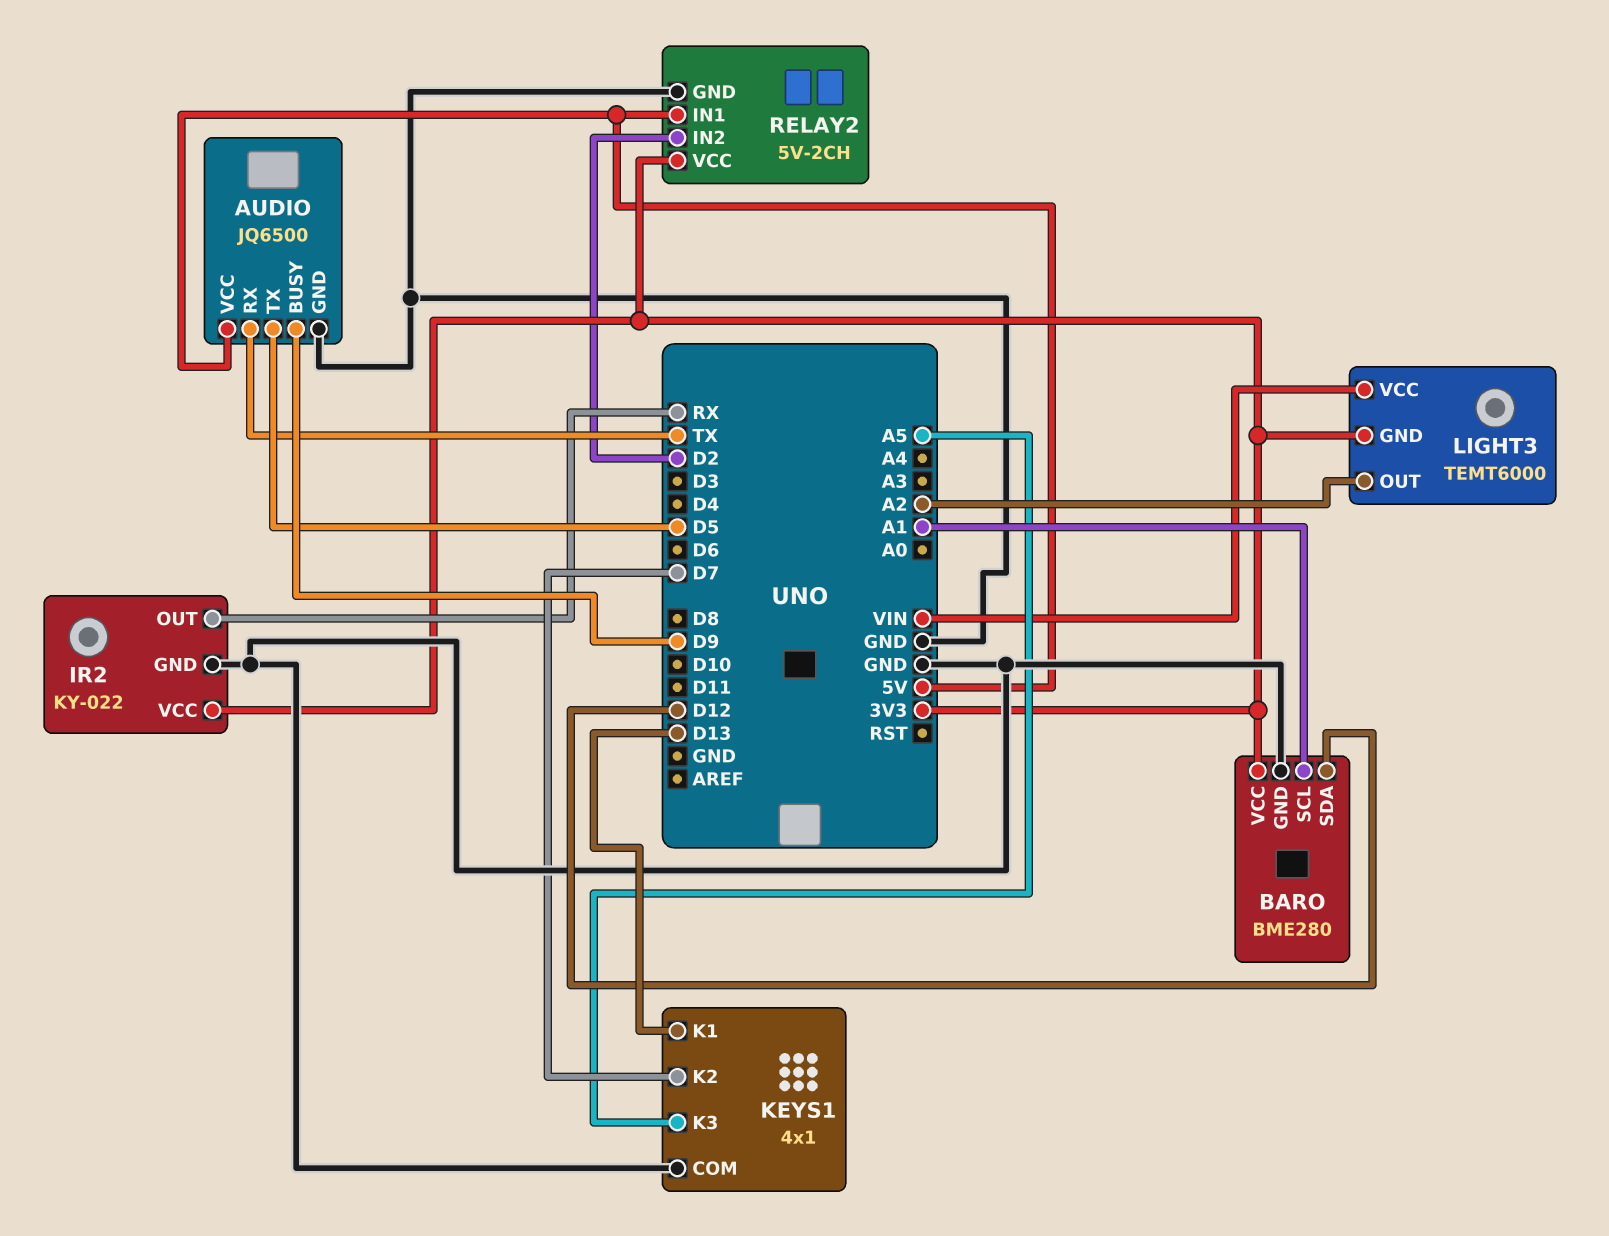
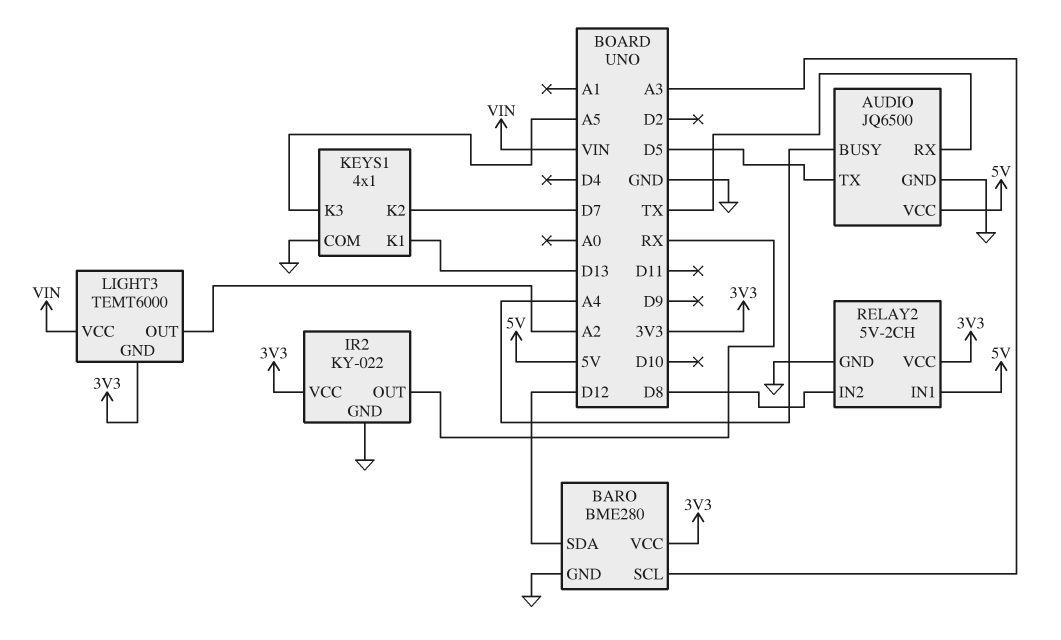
AUDIO pin BUSY: D9 -> A4
BARO pin SCL: A1 -> A3
RELAY2 pin IN2: D2 -> D8

